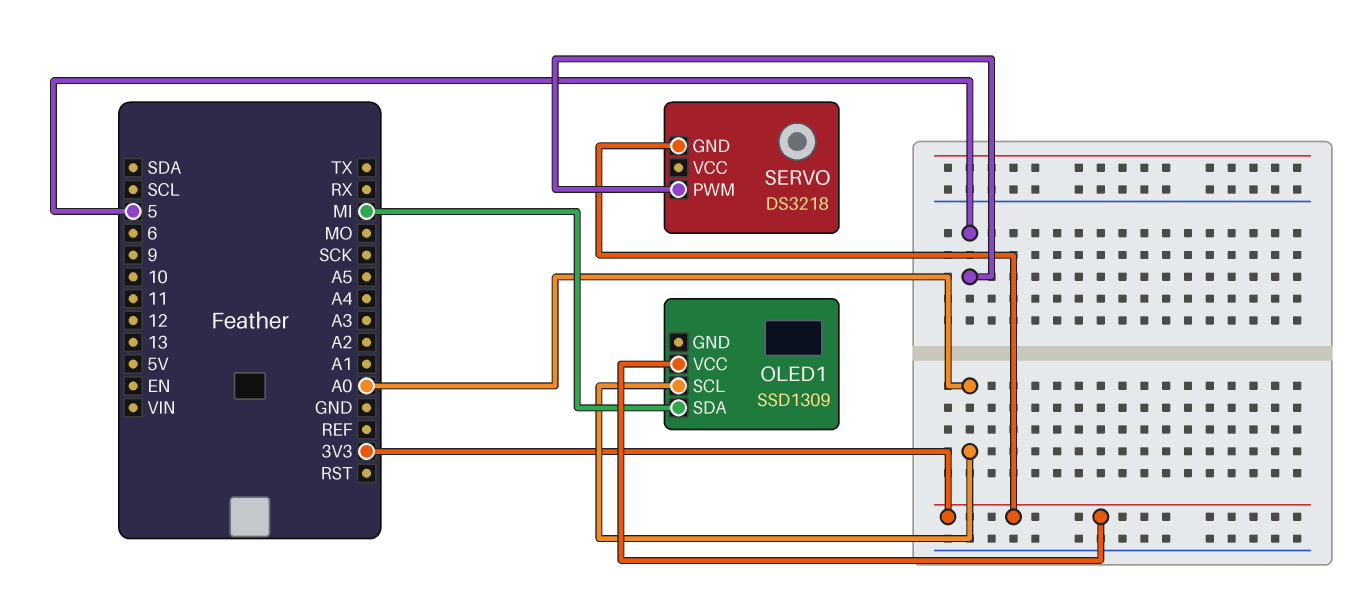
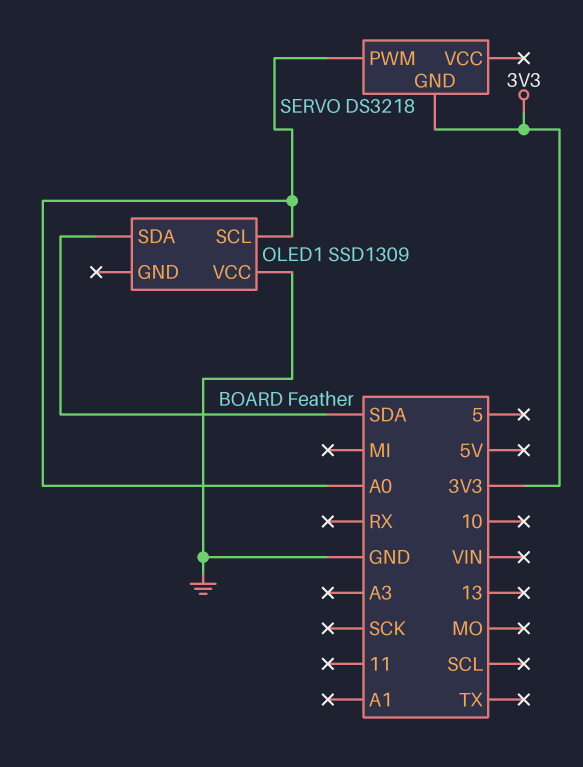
OLED1 pin SDA: MI -> SDA
OLED1 pin VCC: 3V3 -> GND
SERVO pin PWM: 5 -> A0

